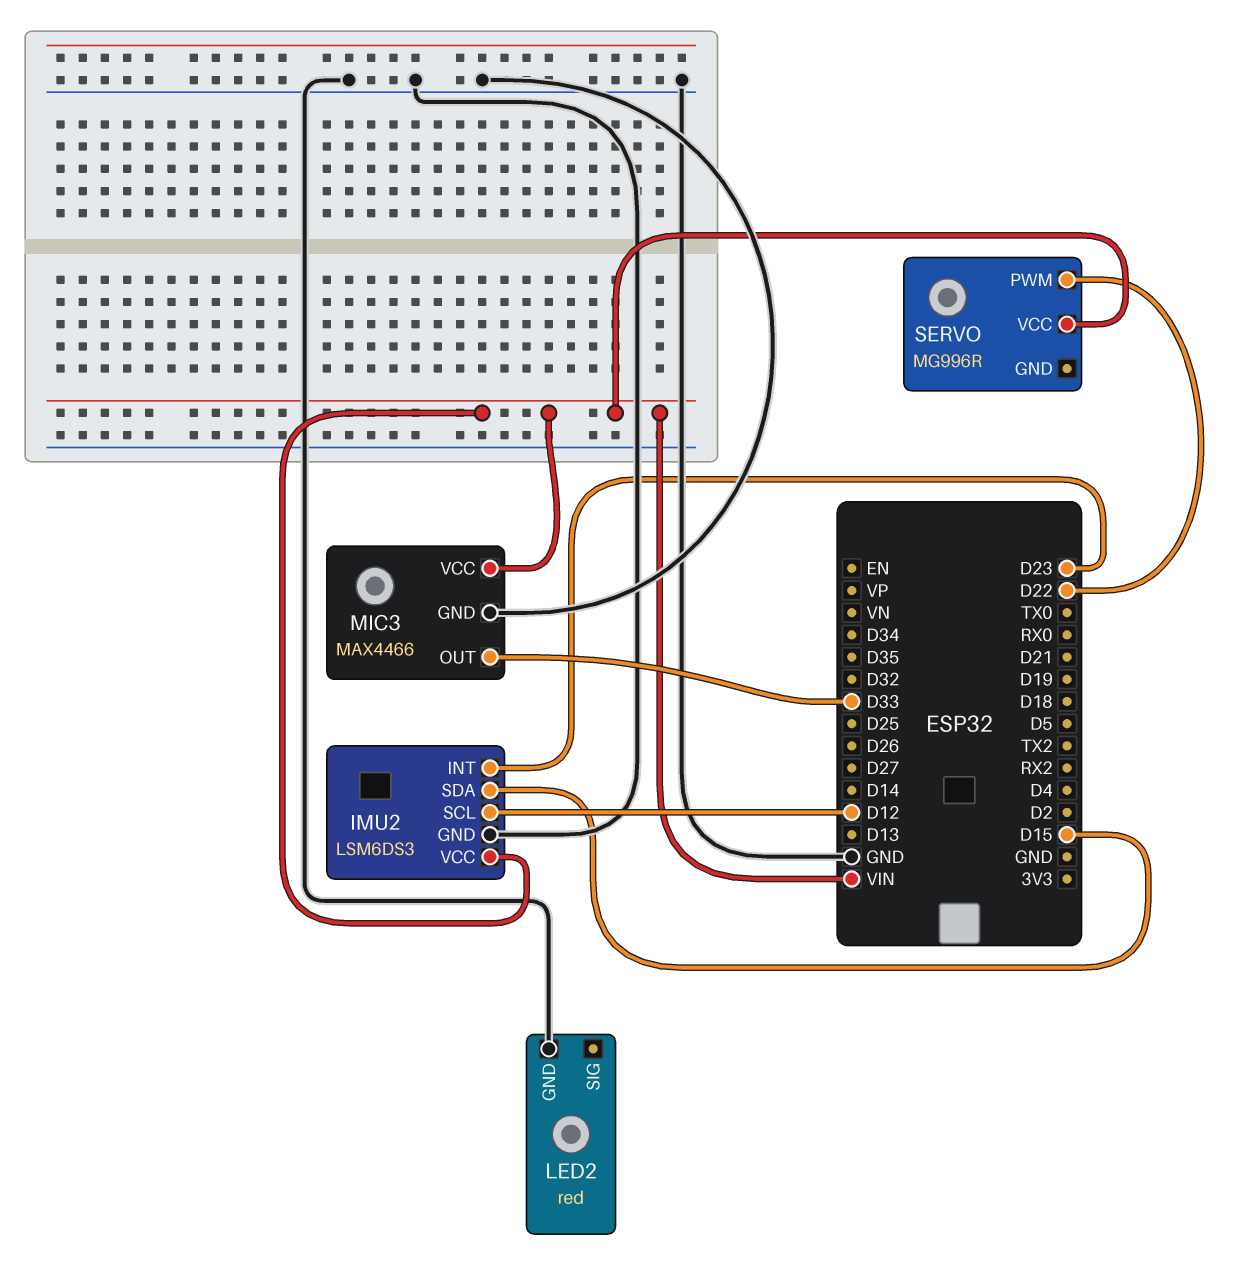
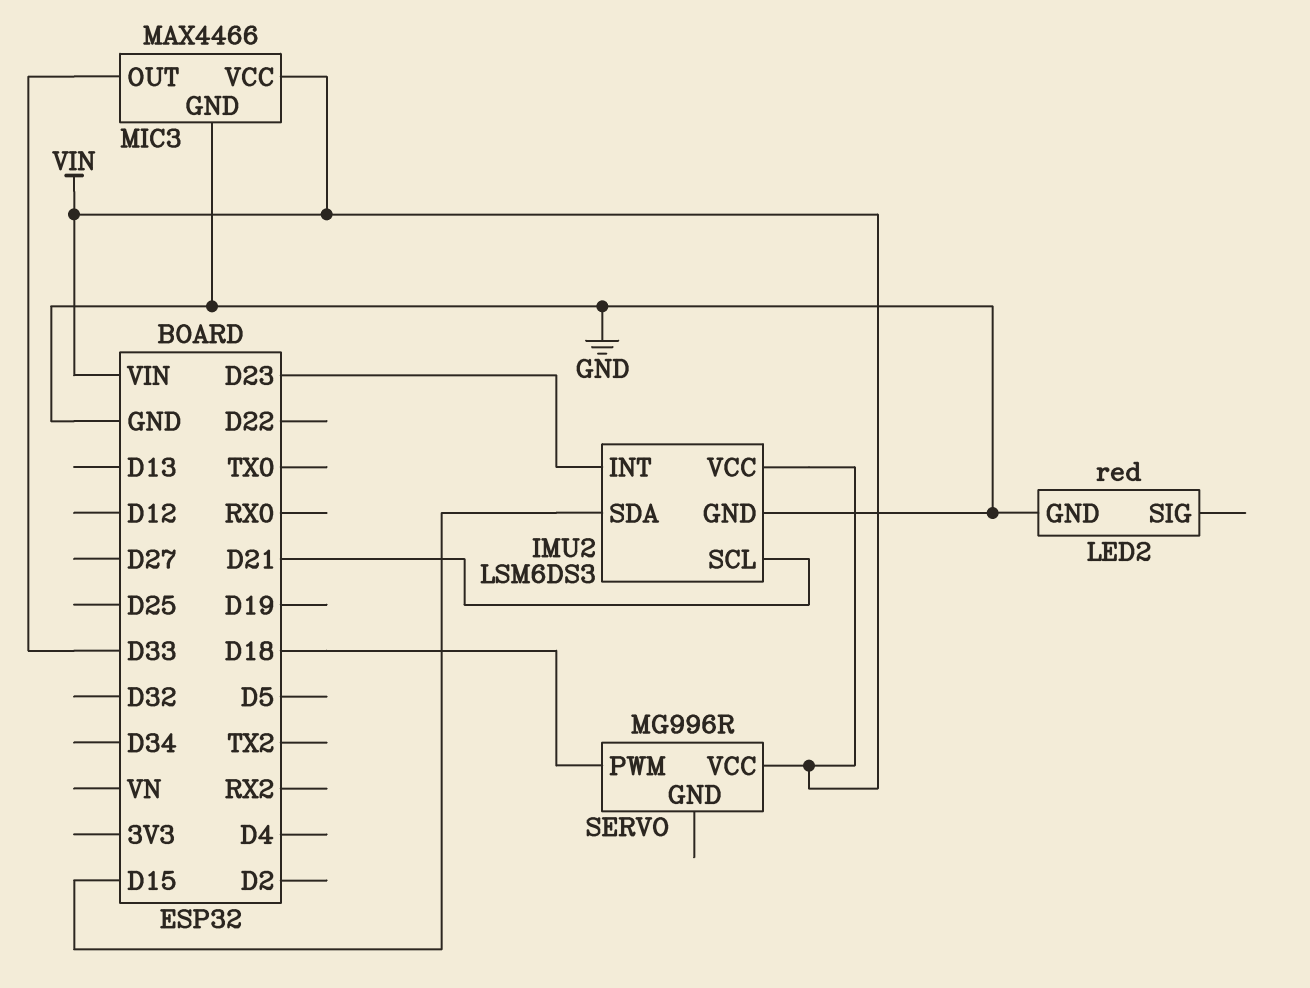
IMU2 pin SCL: D12 -> D21
SERVO pin PWM: D22 -> D18

